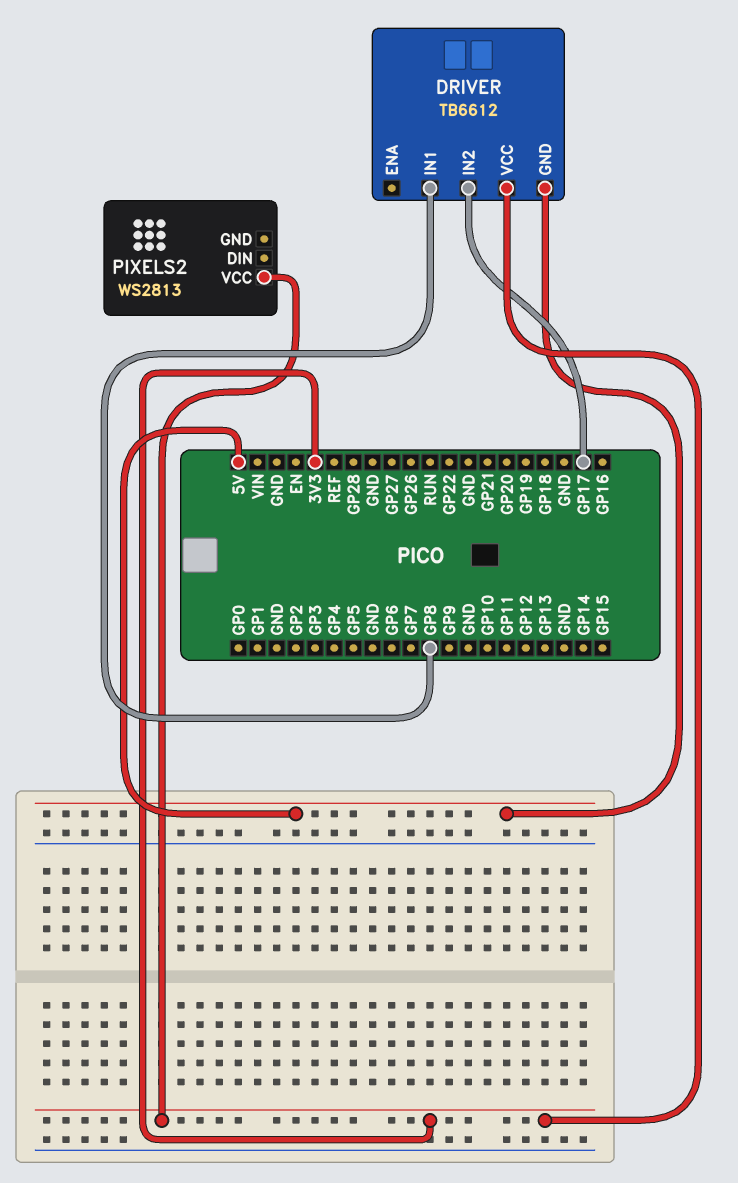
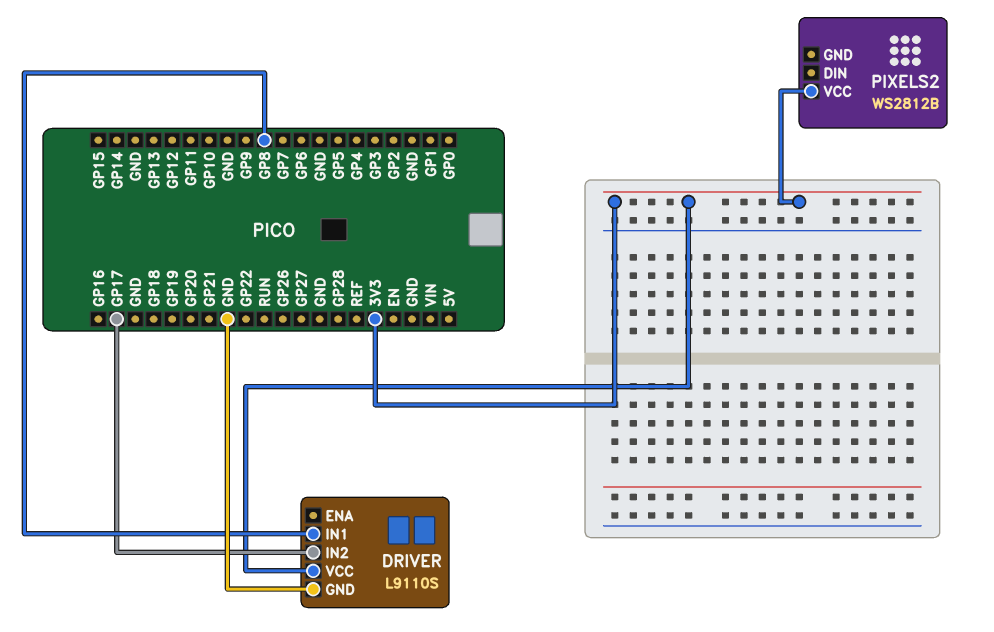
DRIVER: TB6612 -> L9110S
DRIVER pin GND: 5V -> GND
PIXELS2: WS2813 -> WS2812B

